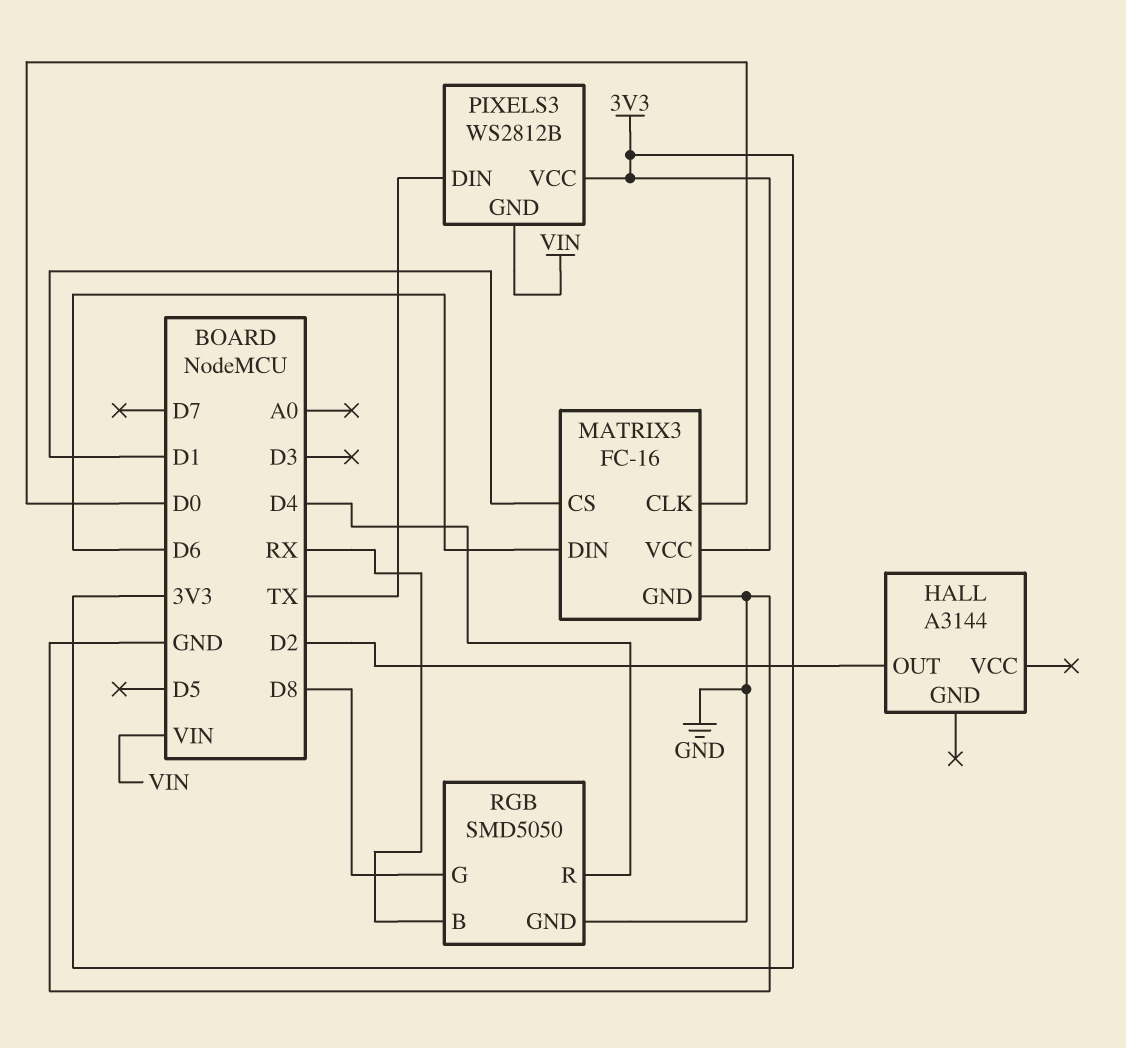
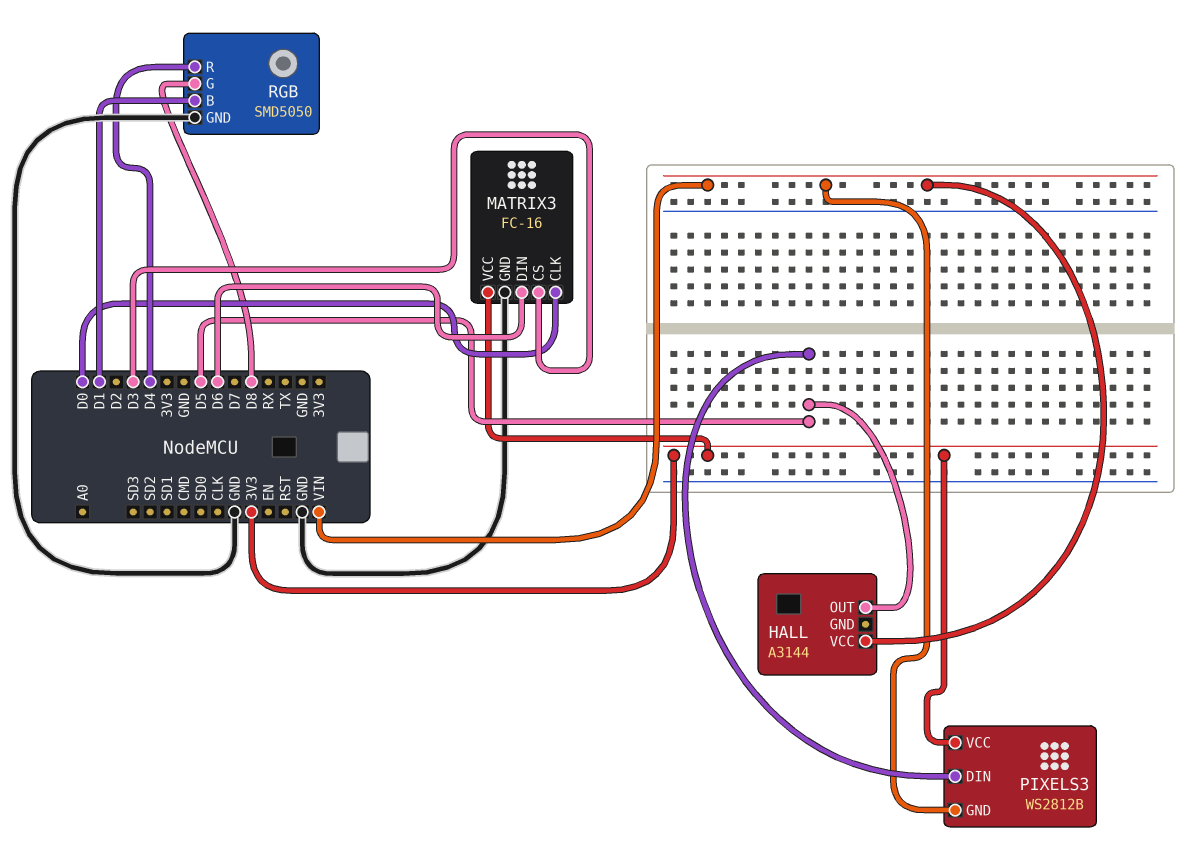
HALL pin OUT: D2 -> D5
HALL pin VCC: none -> VIN
MATRIX3 pin CS: D1 -> D3
PIXELS3 pin DIN: TX -> D5
RGB pin B: RX -> D1

